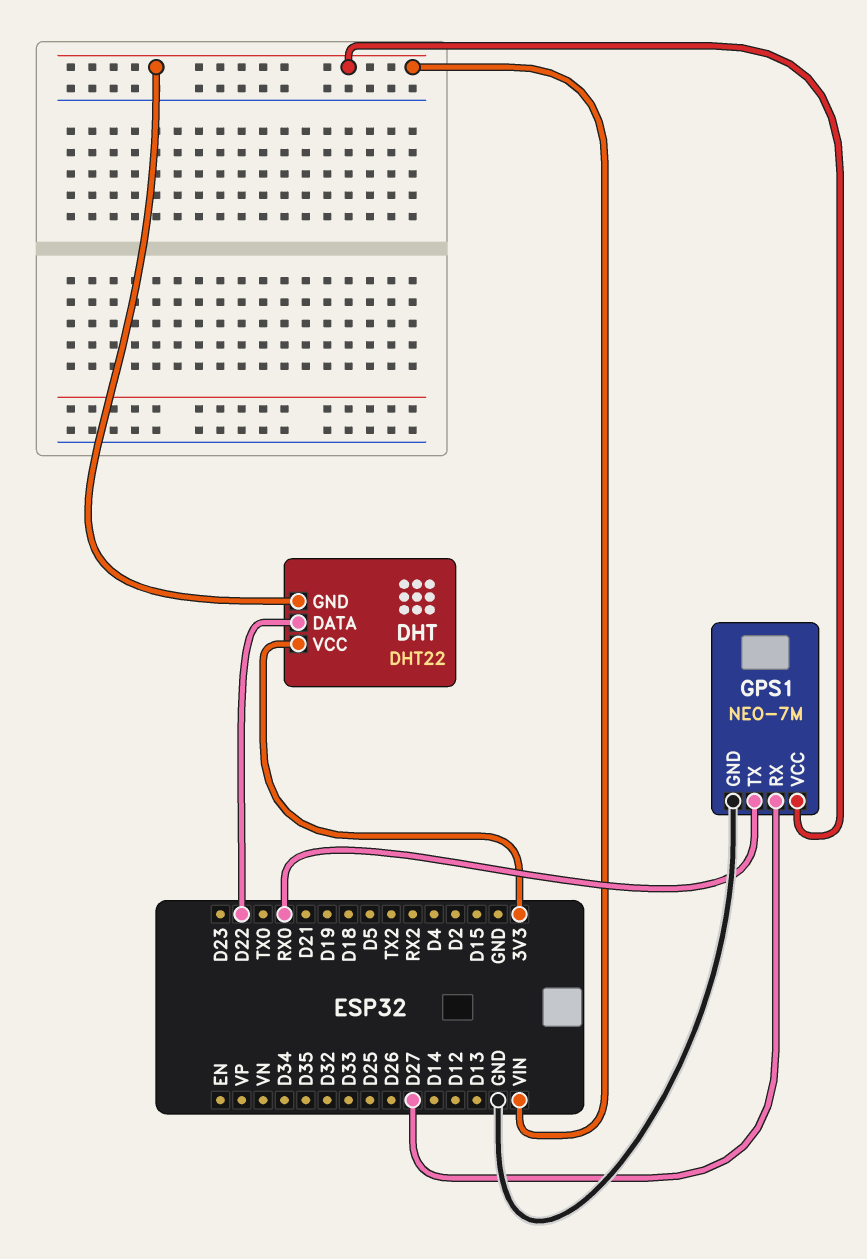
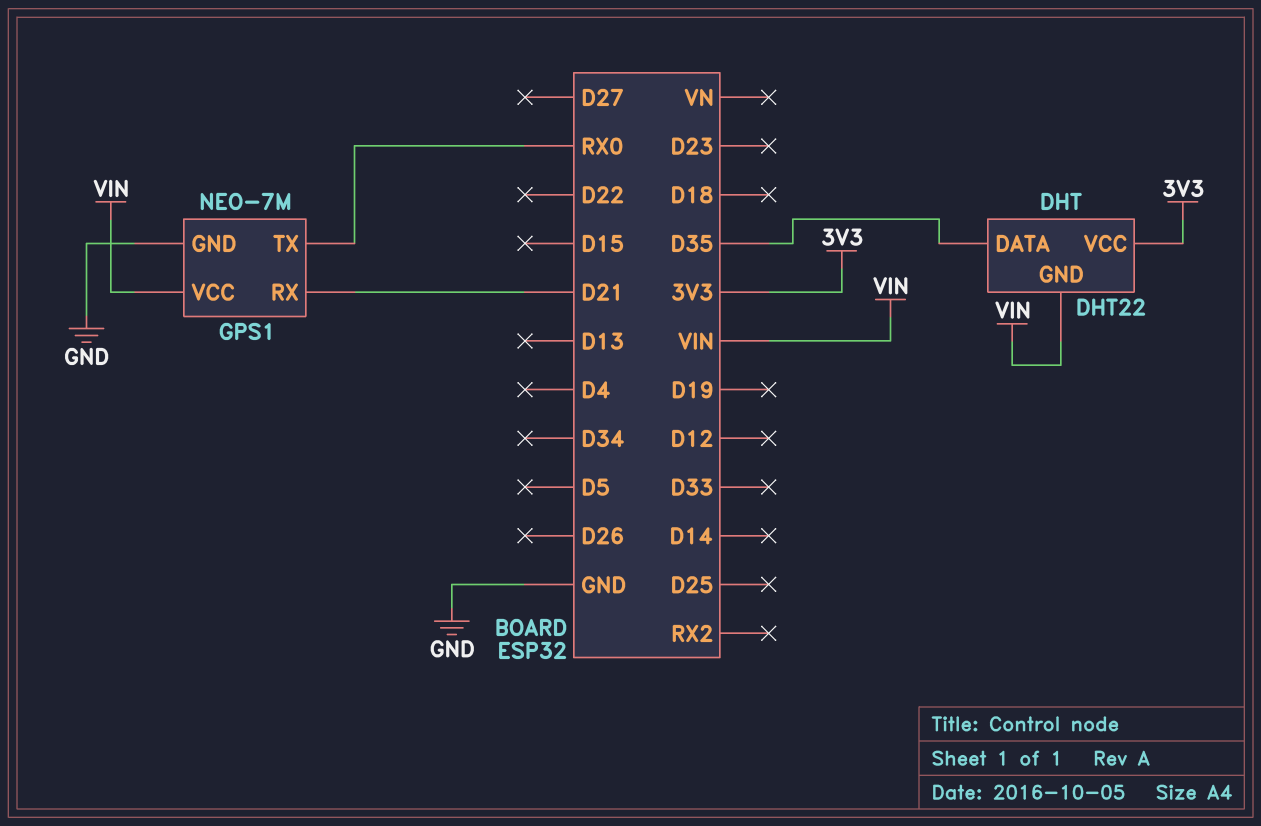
DHT pin DATA: D22 -> D35
GPS1 pin RX: D27 -> D21

